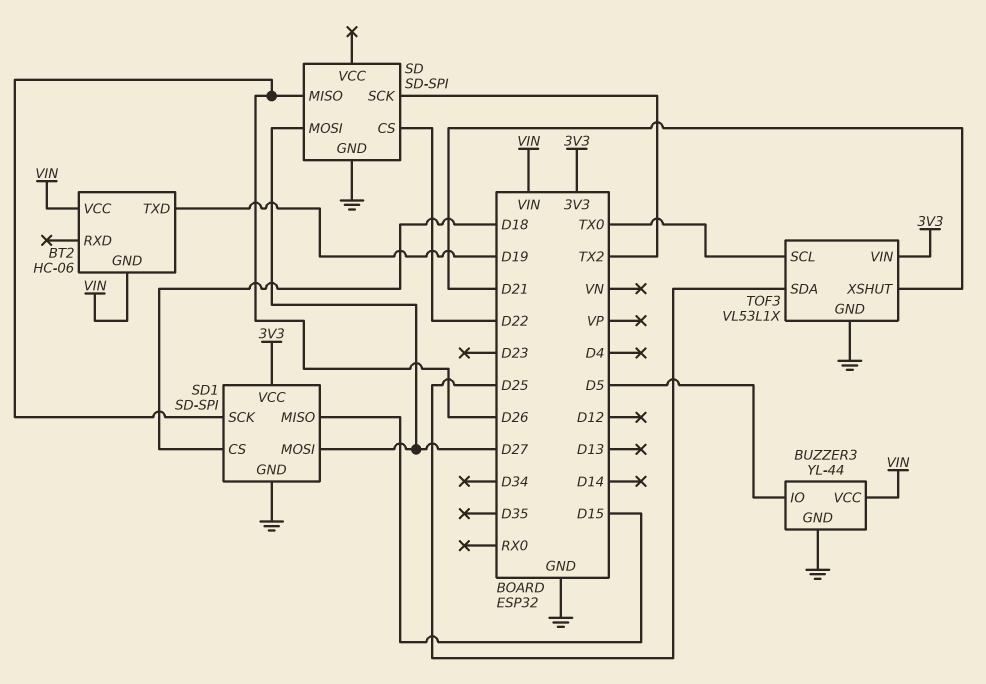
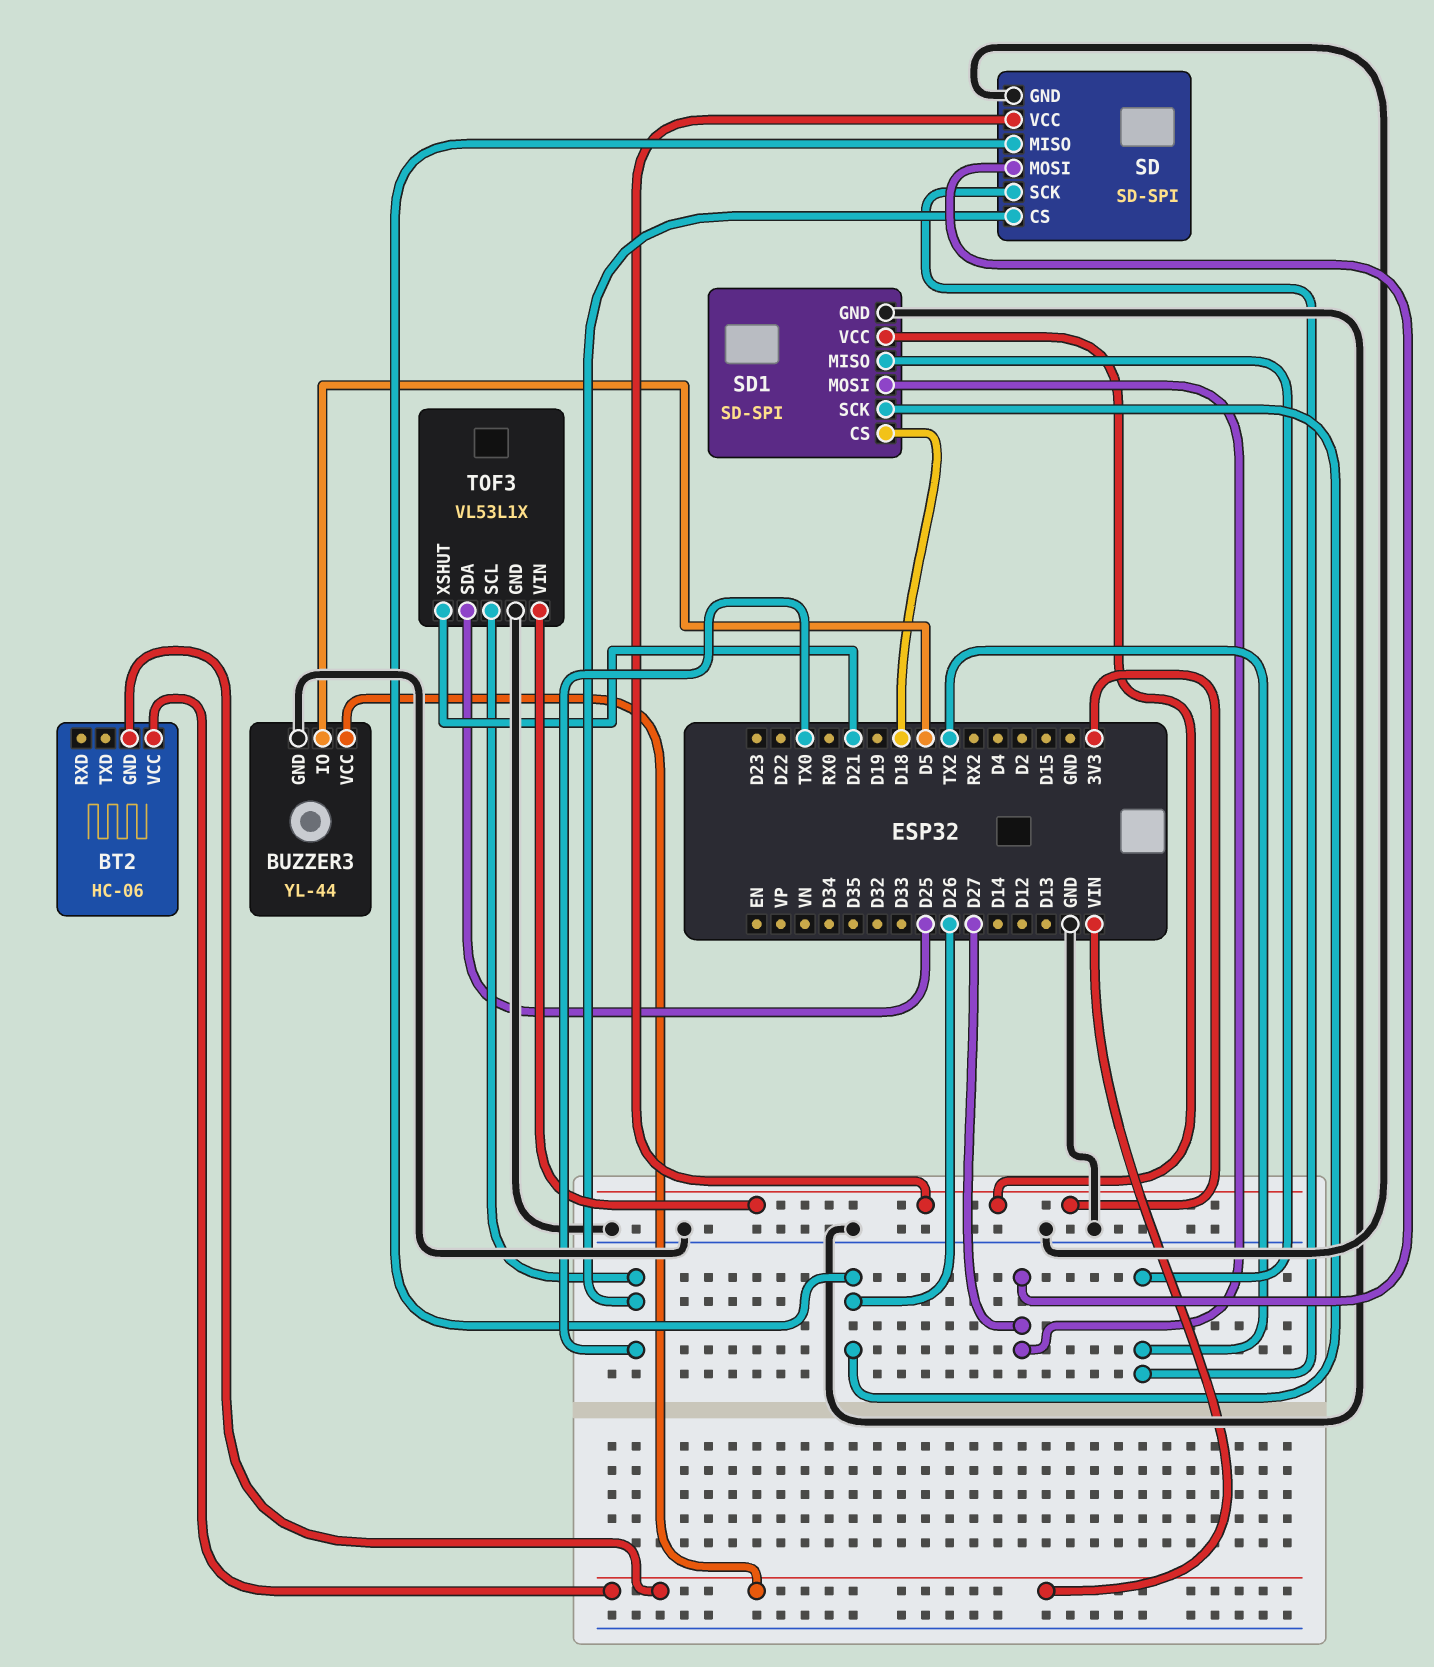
BT2 pin TXD: D19 -> none
SD pin CS: D22 -> TX0
SD pin VCC: none -> 3V3
SD1 pin MISO: D15 -> TX2

